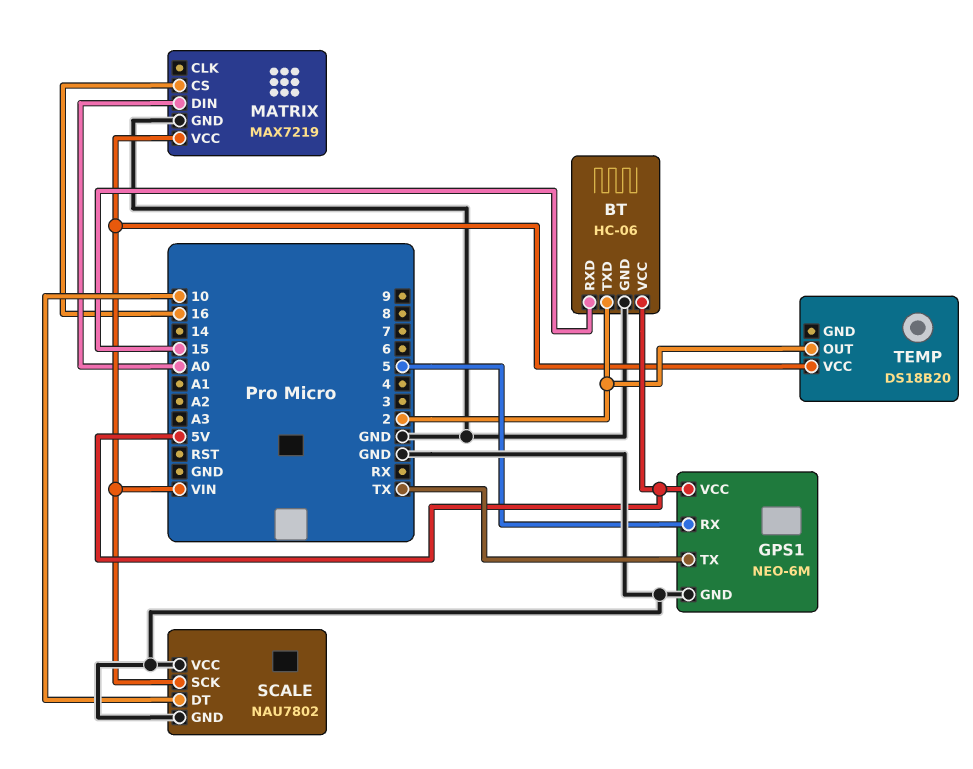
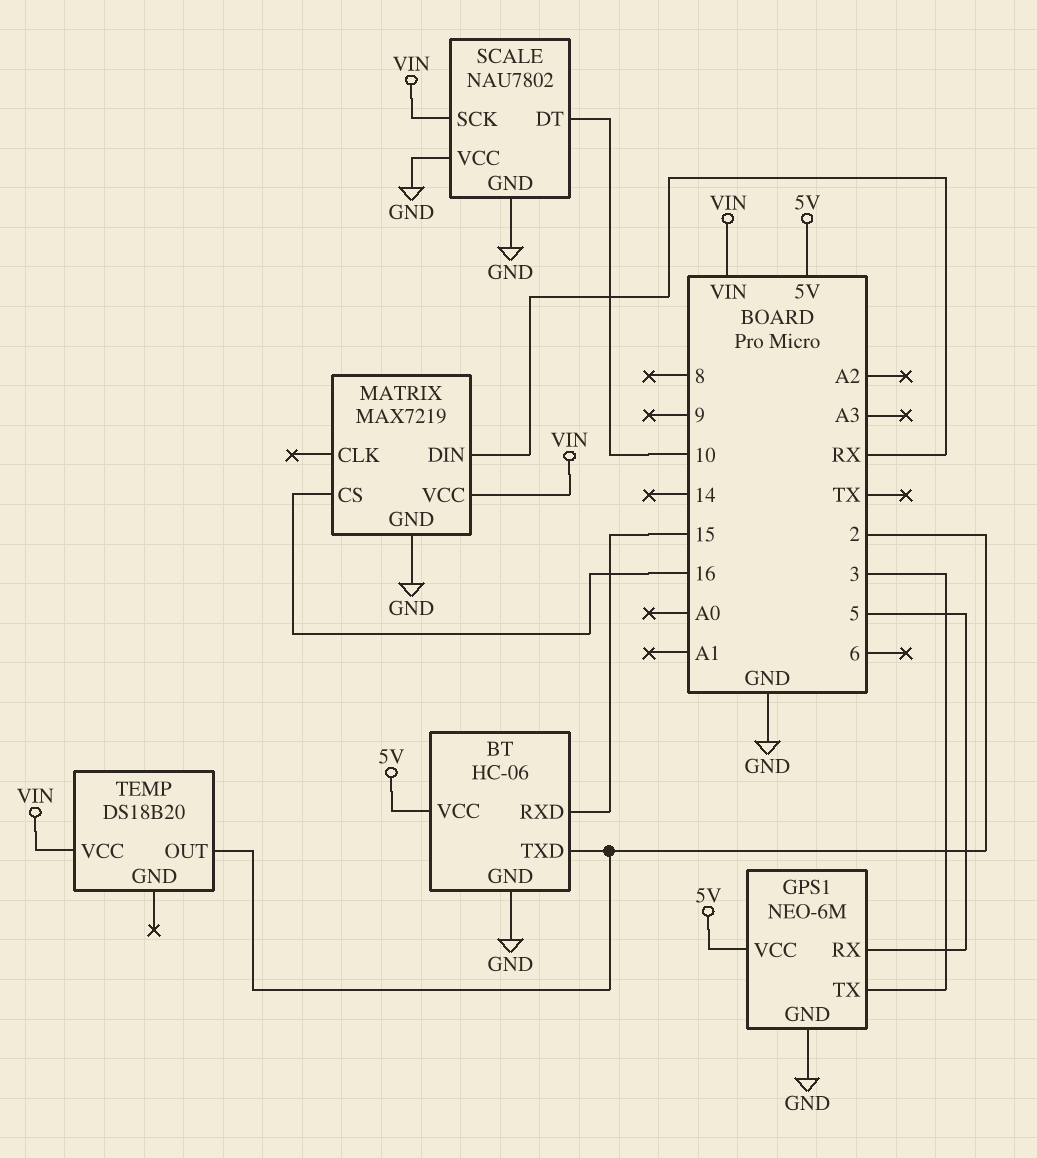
GPS1 pin TX: TX -> 3
MATRIX pin DIN: A0 -> RX

